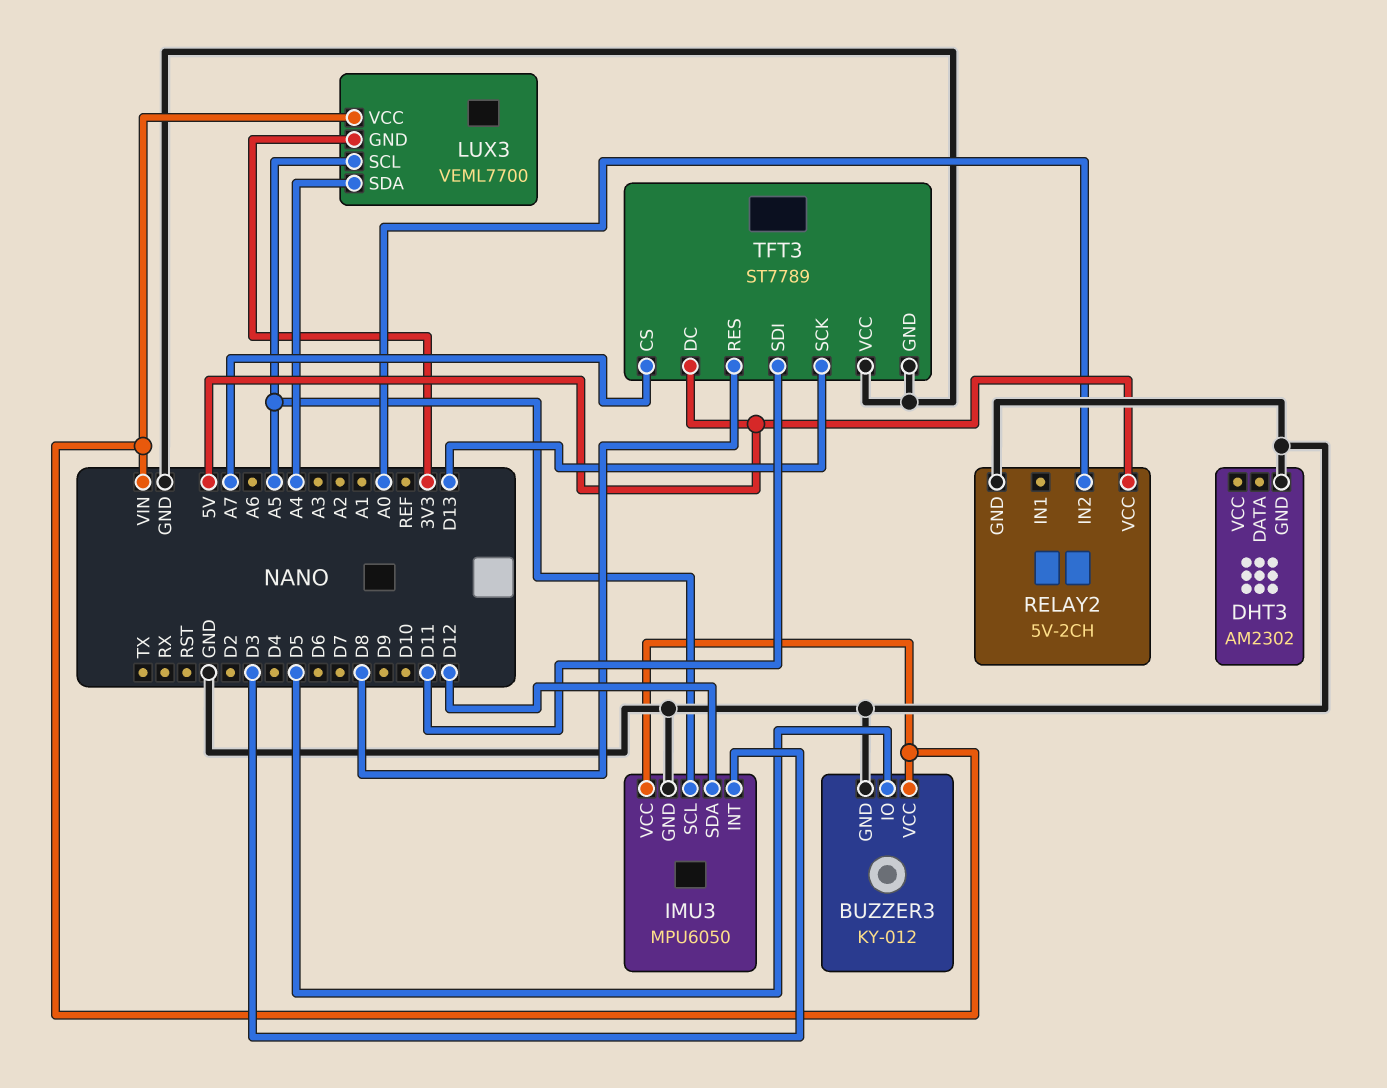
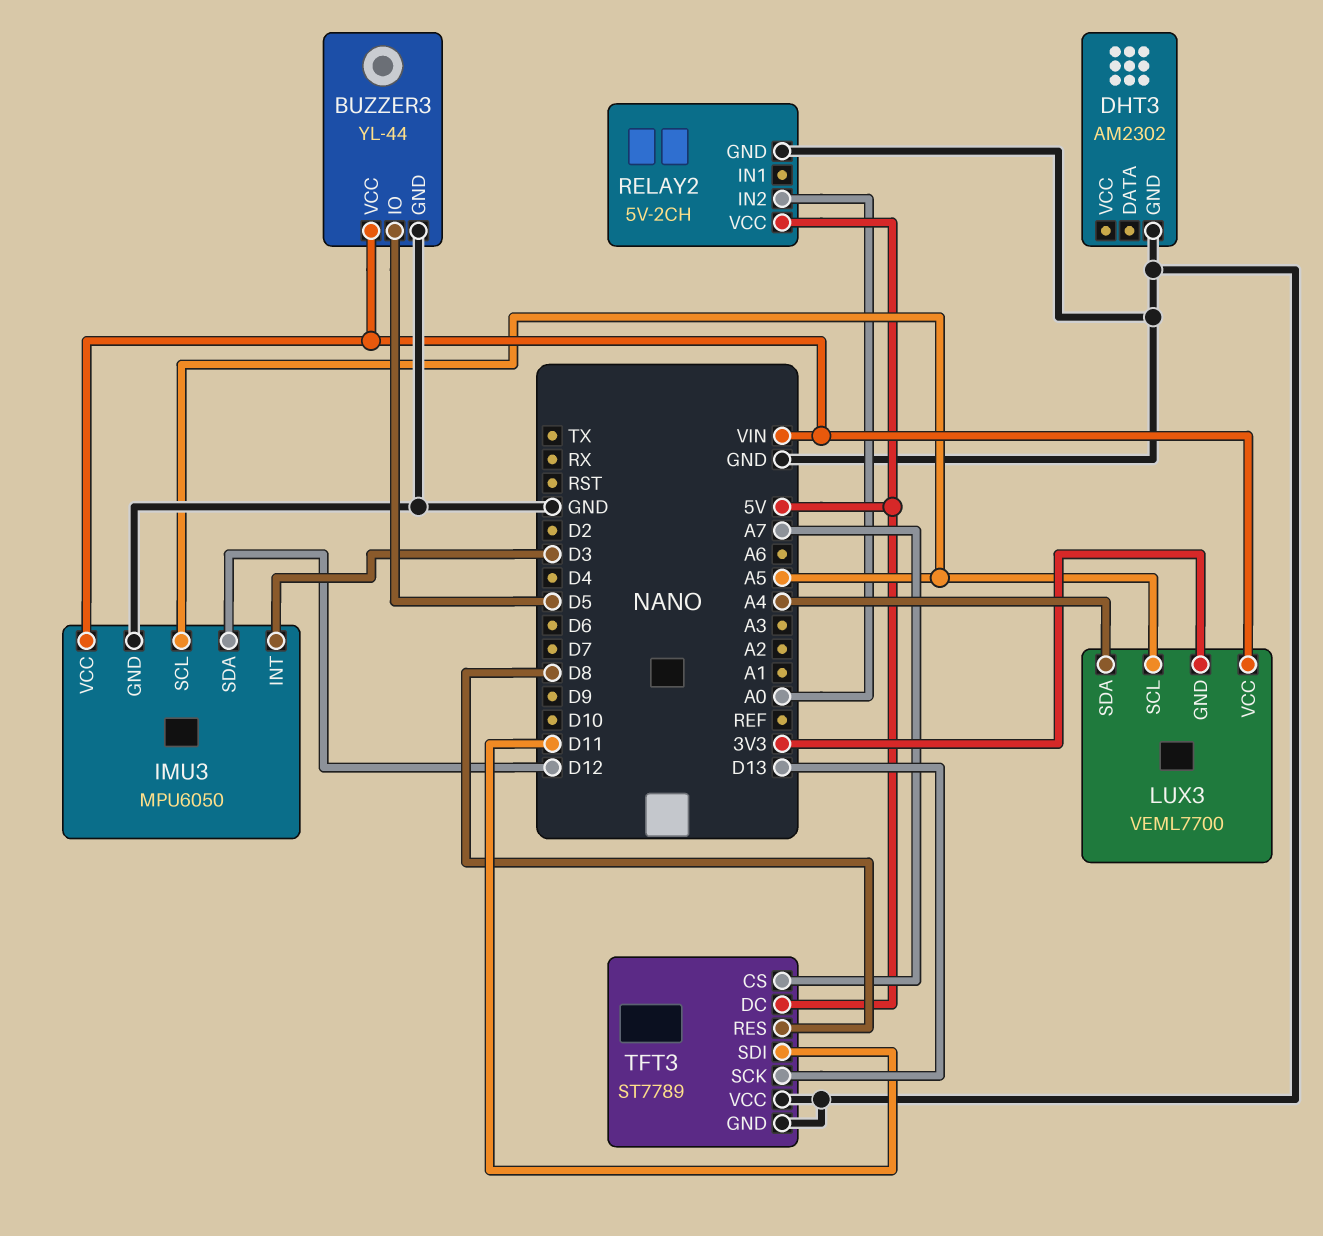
BUZZER3: KY-012 -> YL-44

